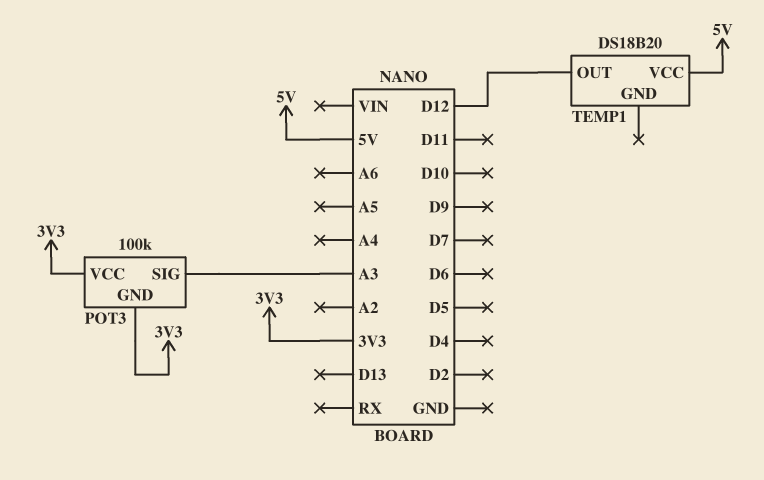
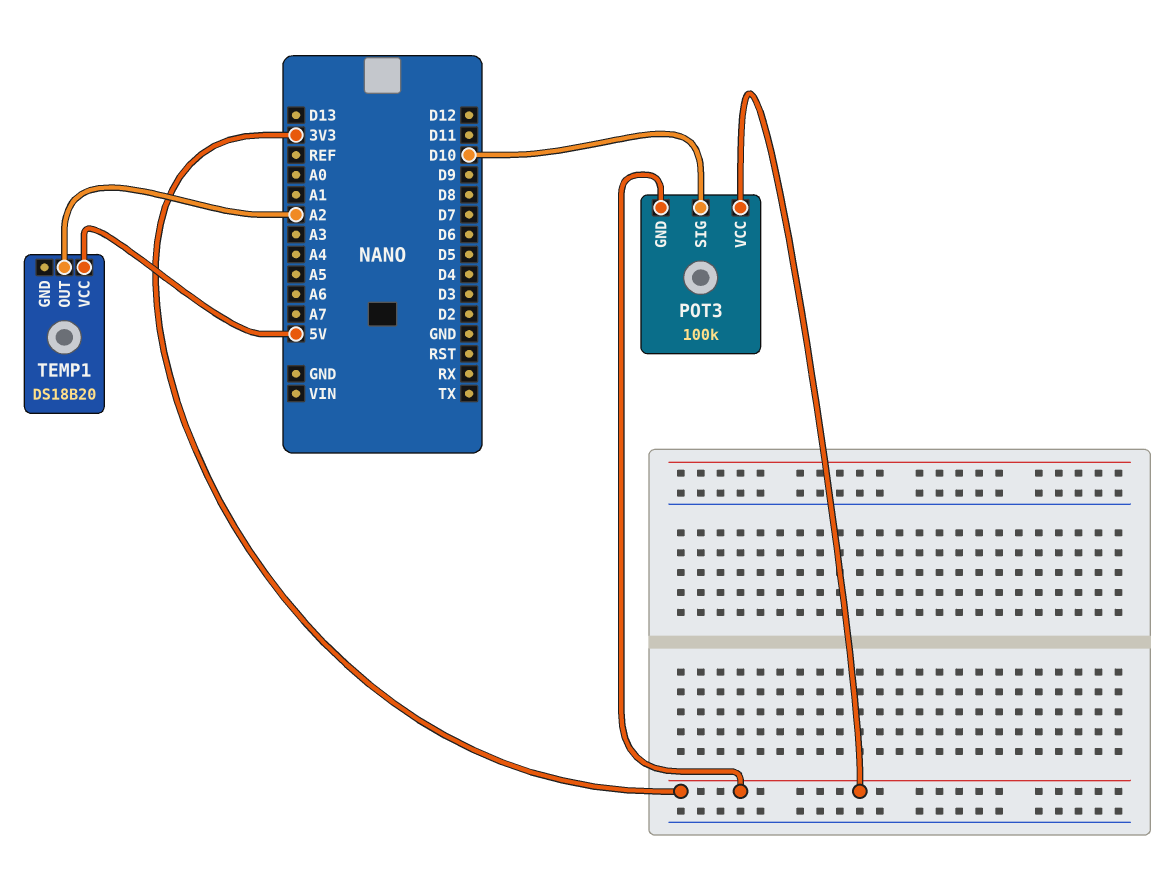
POT3 pin SIG: A3 -> D10
TEMP1 pin OUT: D12 -> A2

